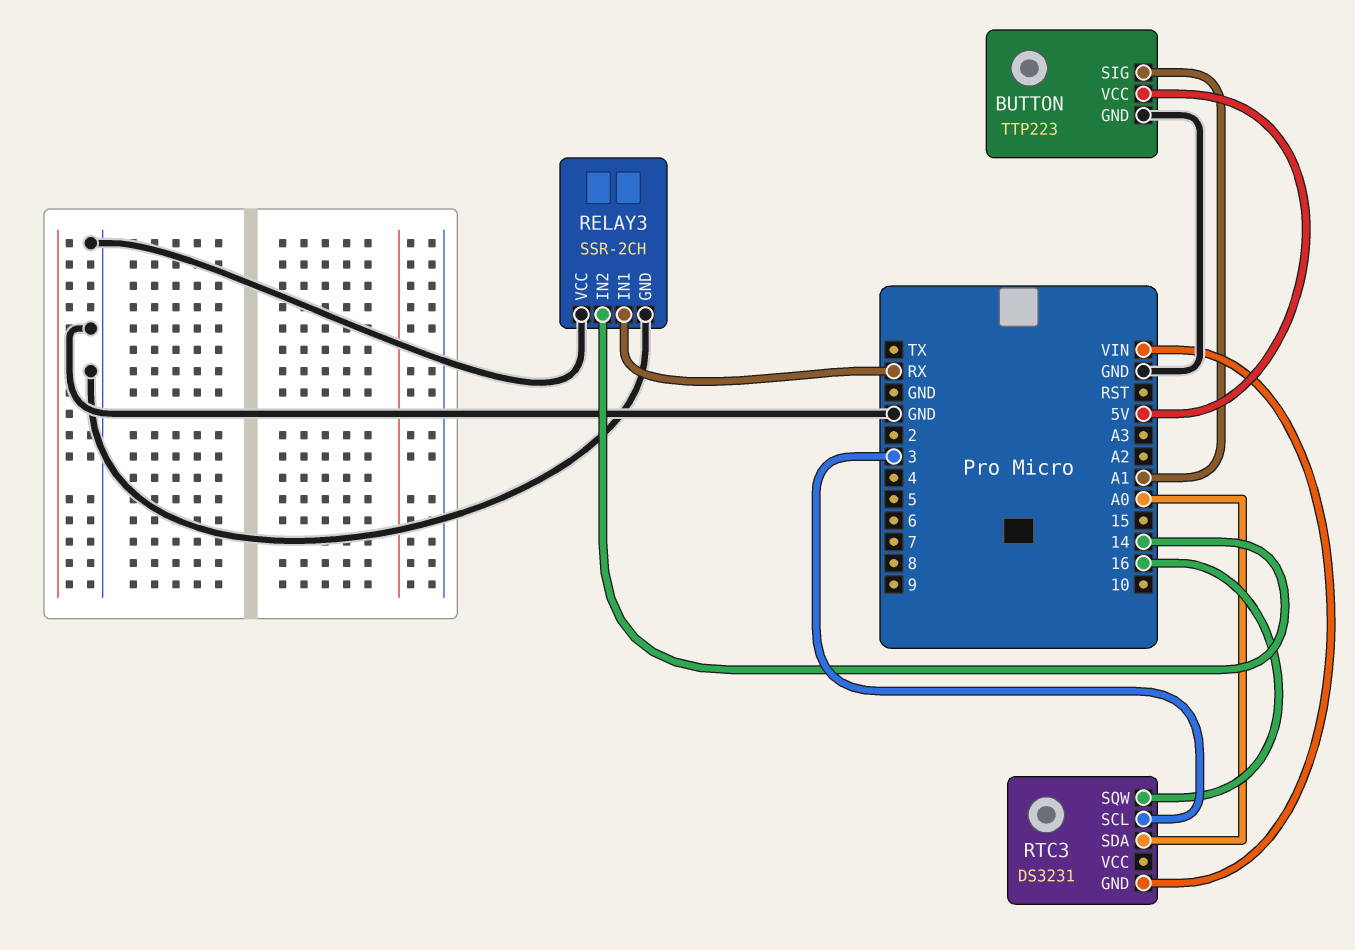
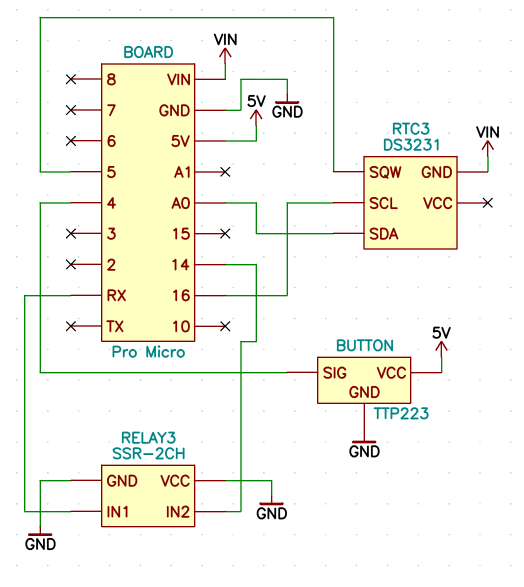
BUTTON pin SIG: A1 -> 4
RTC3 pin SCL: 3 -> 16
RTC3 pin SQW: 16 -> 5

